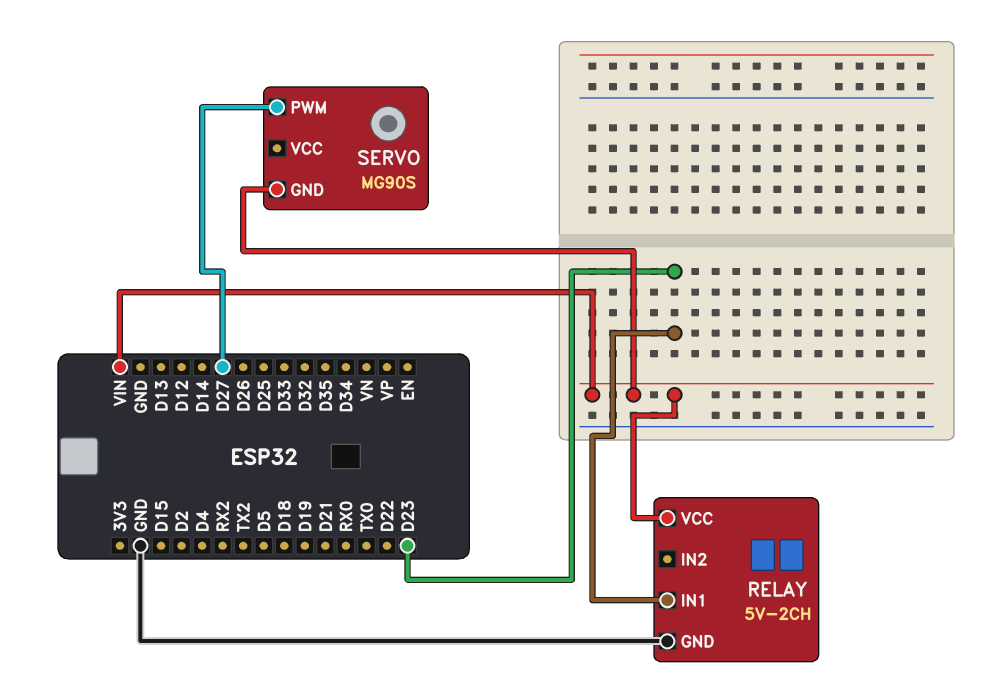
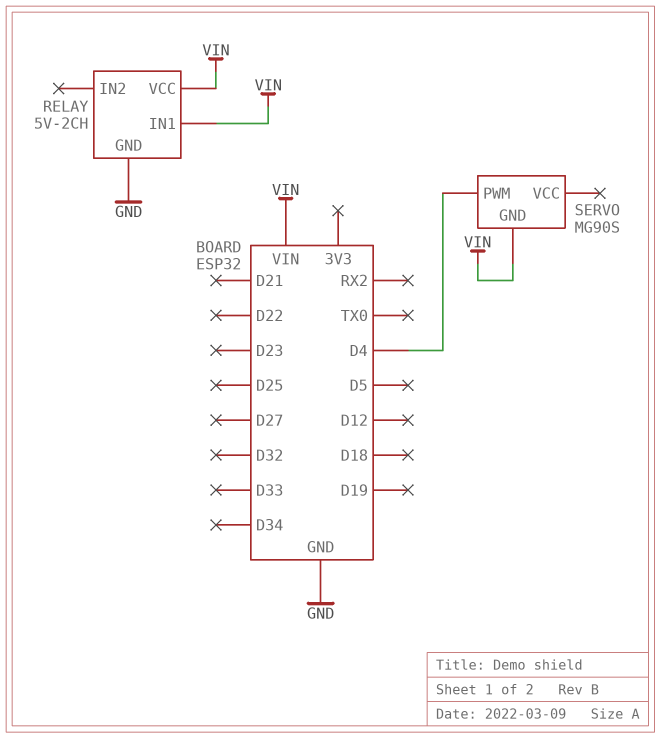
RELAY pin IN1: D23 -> VIN
SERVO pin PWM: D27 -> D4

